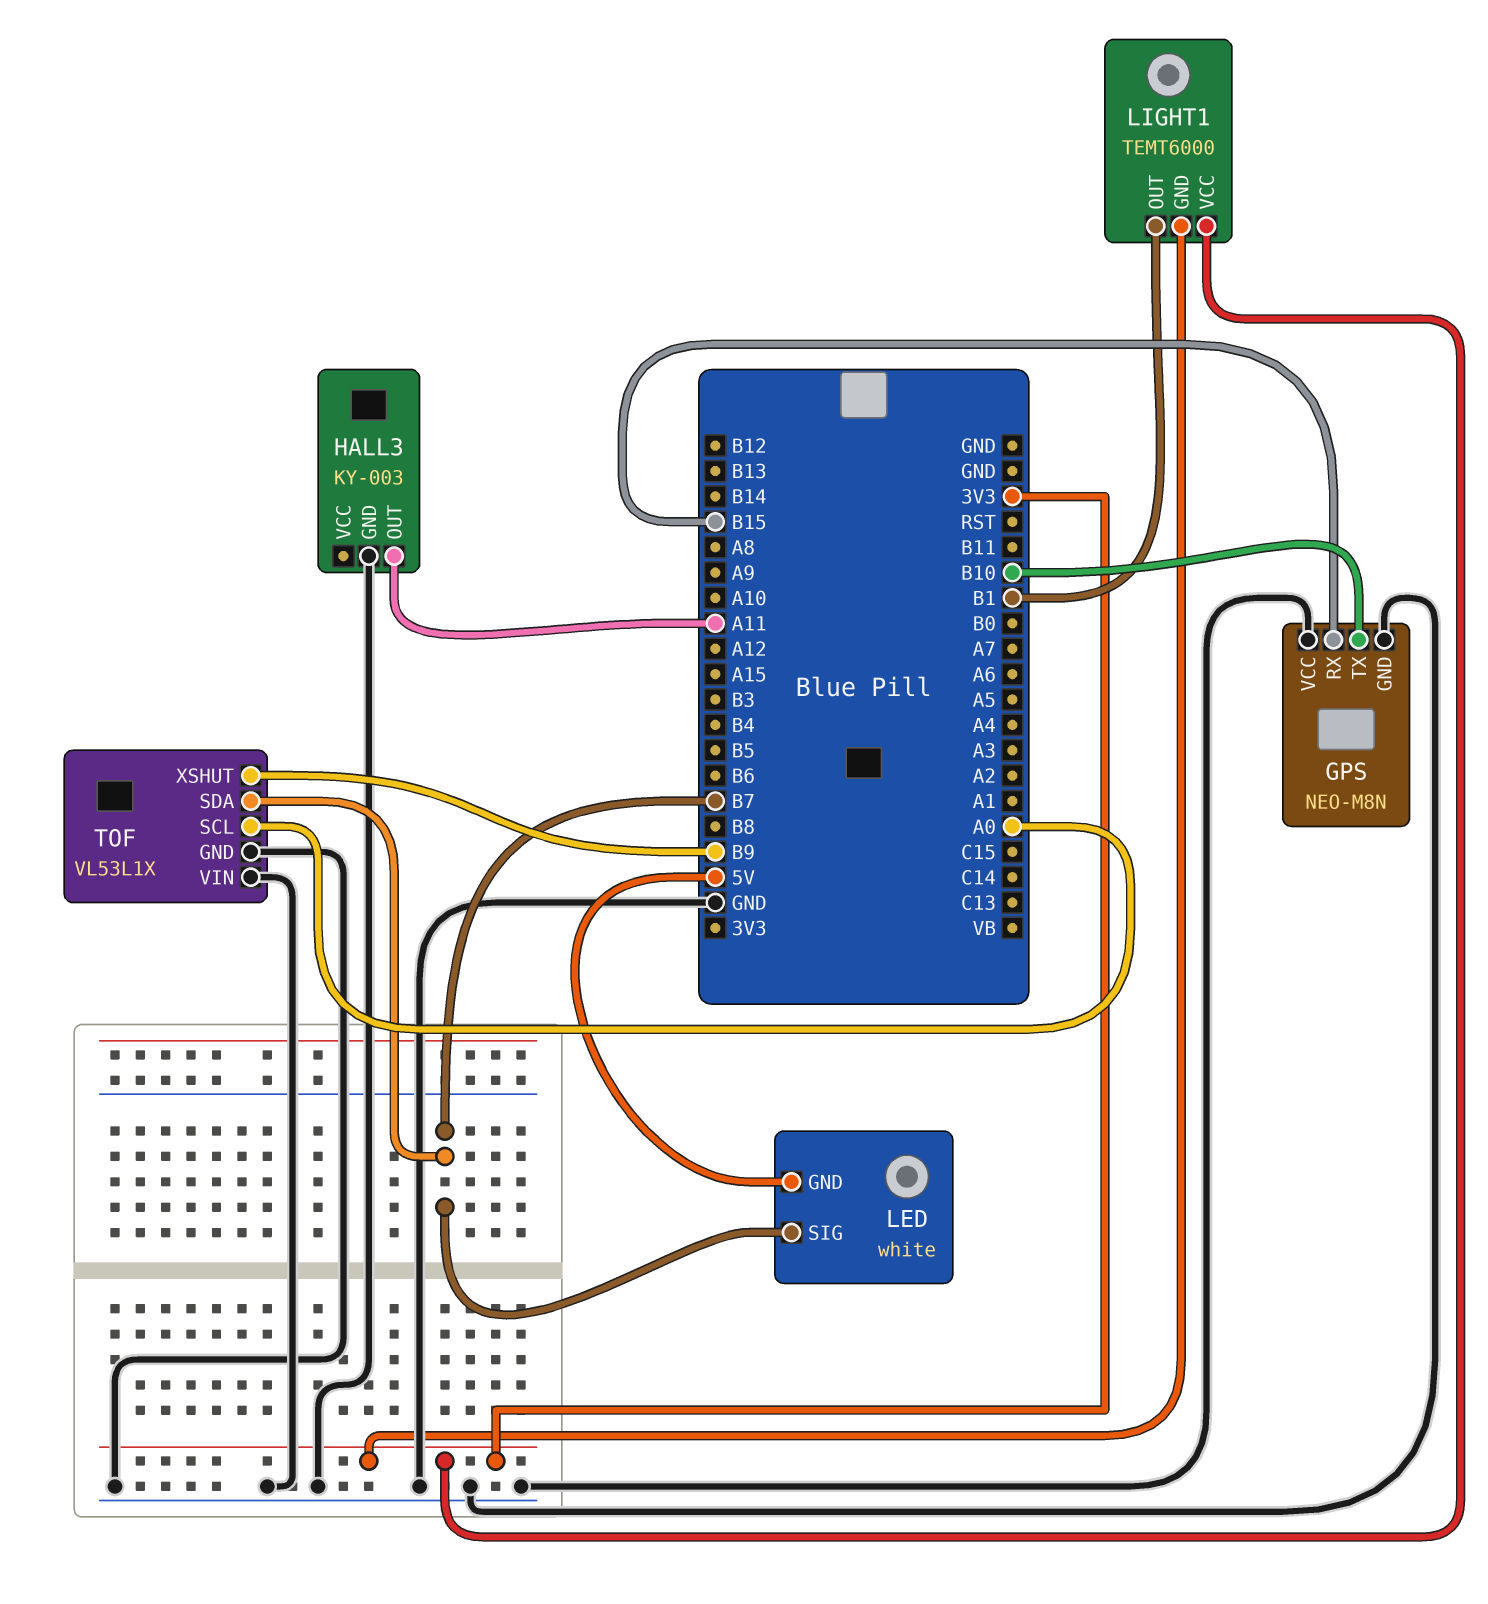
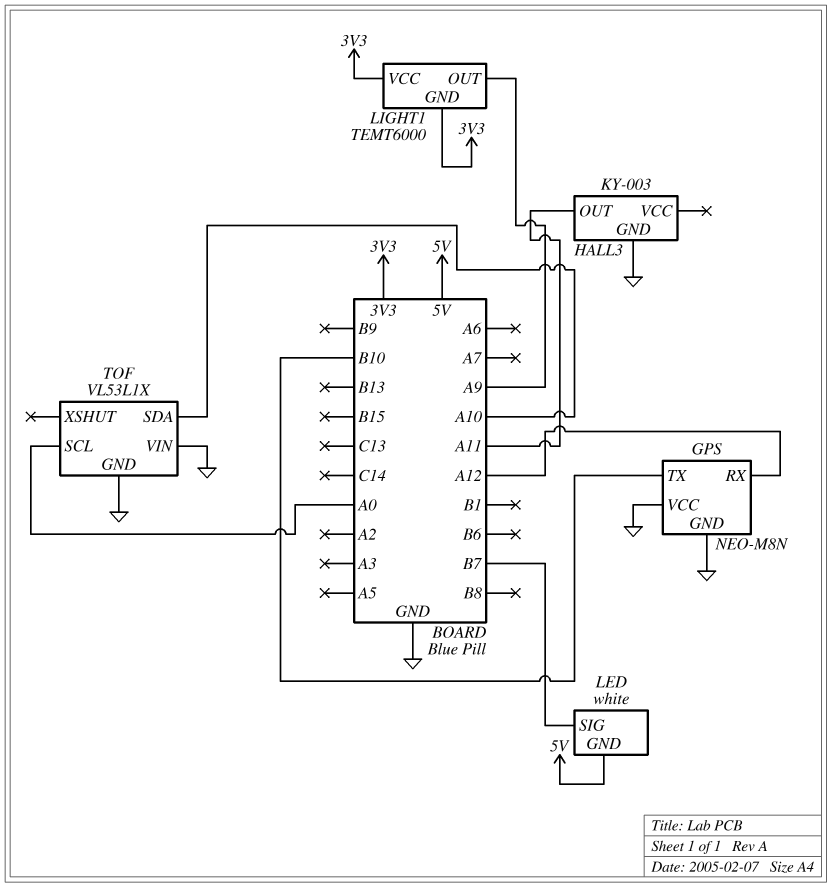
GPS pin RX: B15 -> A12
LIGHT1 pin OUT: B1 -> A9
TOF pin SDA: B7 -> A10
TOF pin XSHUT: B9 -> none

